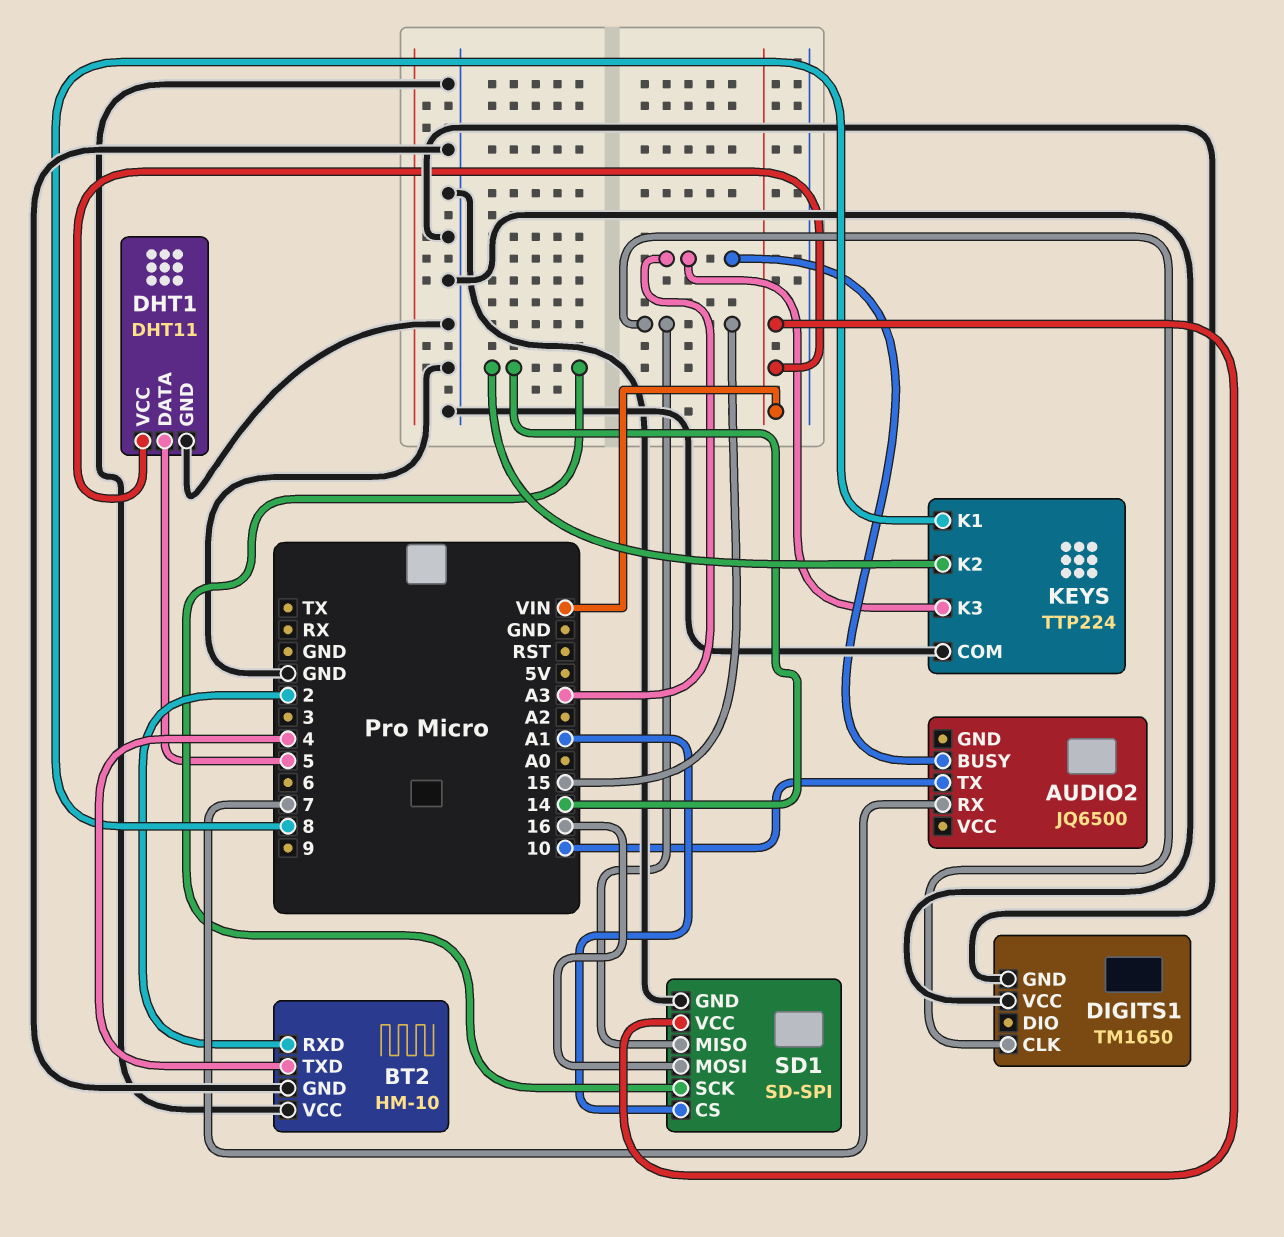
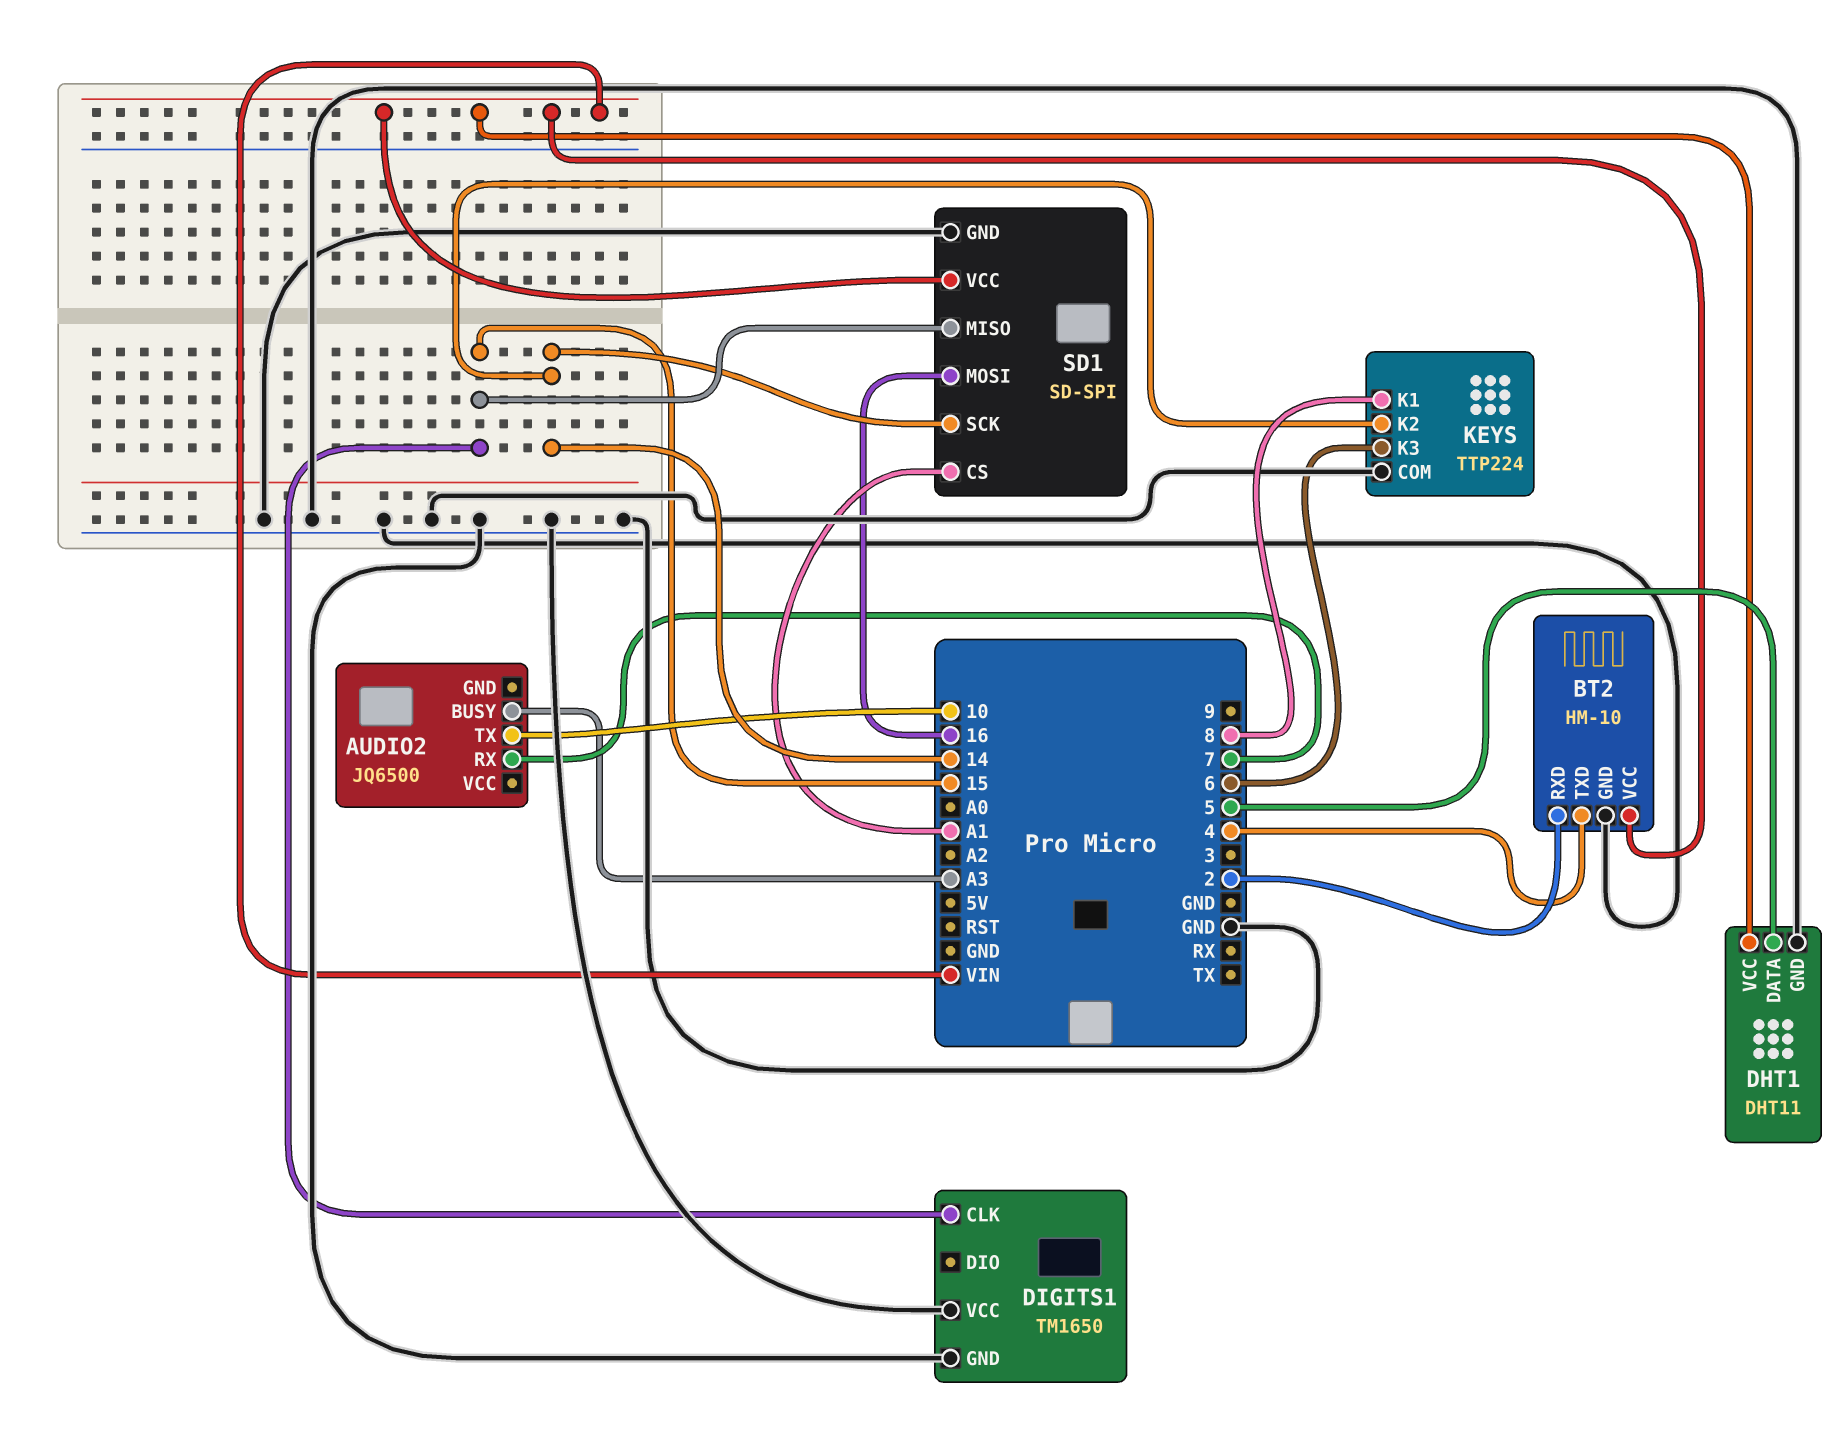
BT2 pin VCC: GND -> VIN
KEYS pin K3: A3 -> 6

